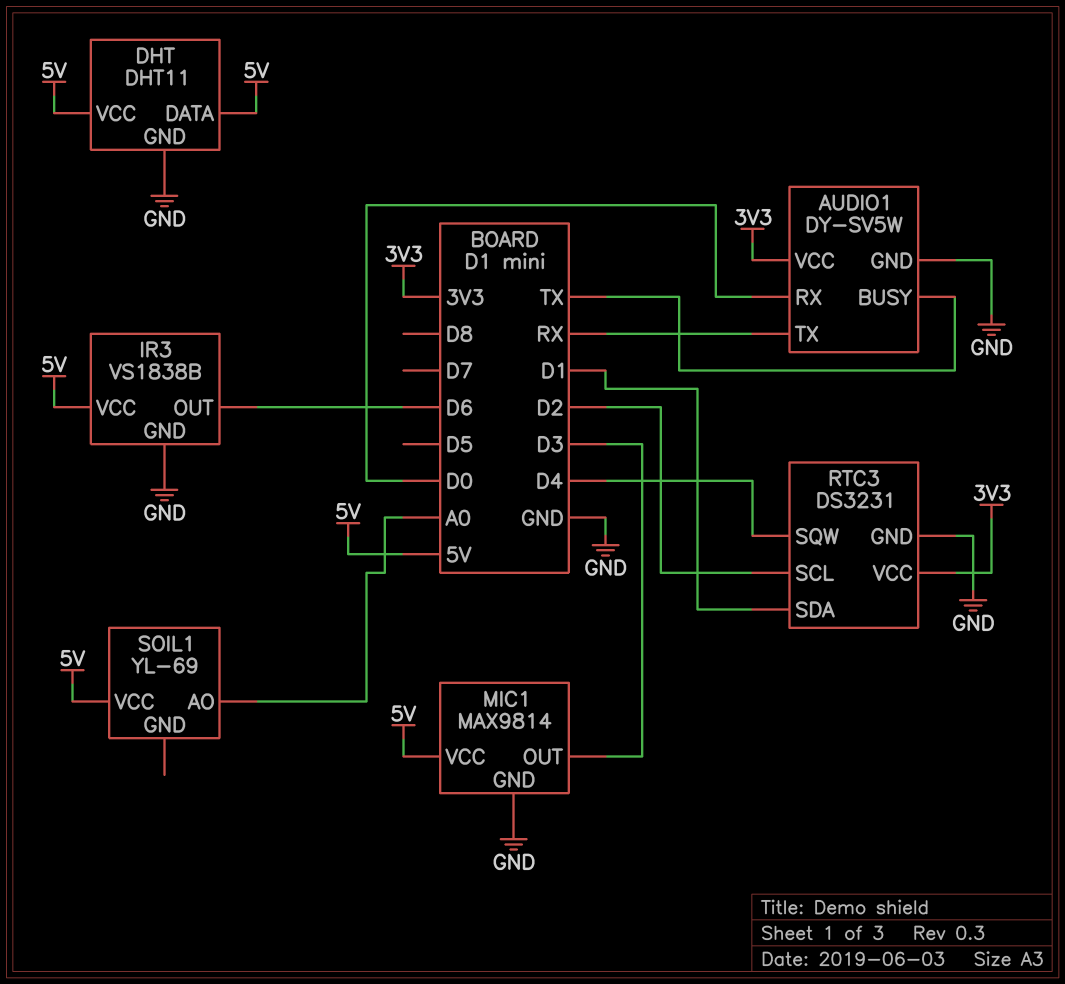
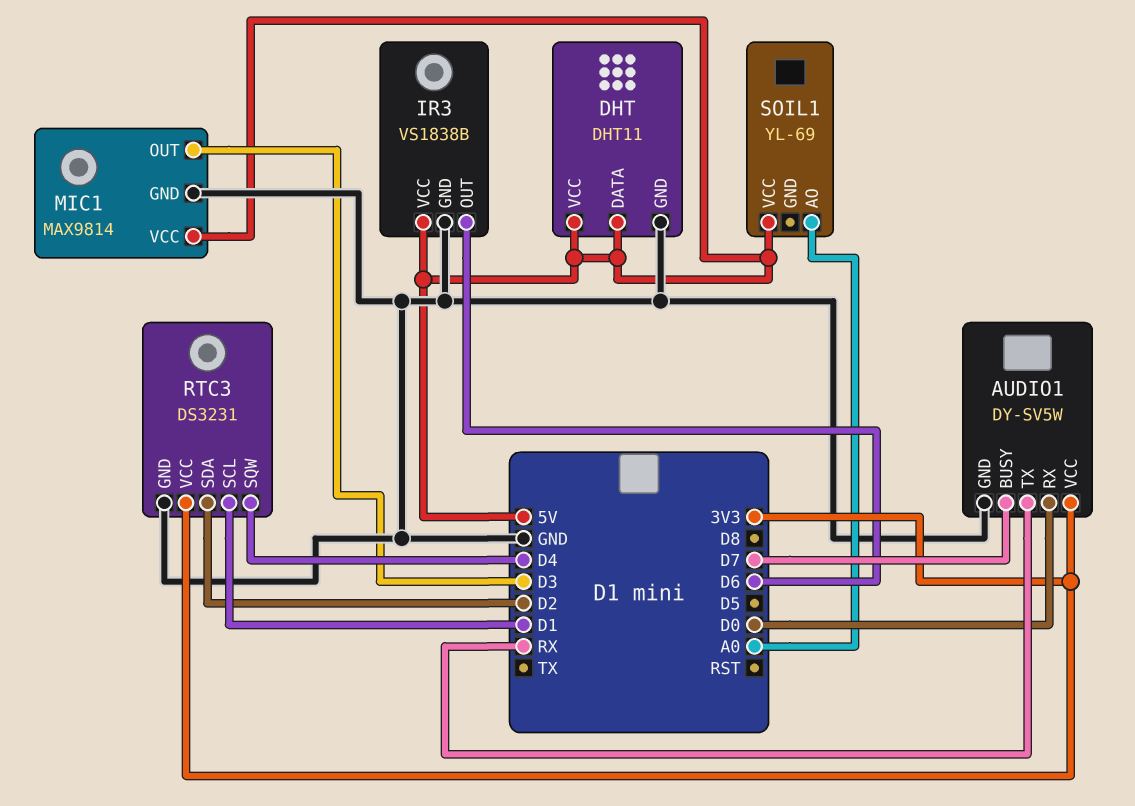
AUDIO1 pin BUSY: TX -> D7
RTC3 pin SCL: D2 -> D1
RTC3 pin SDA: D1 -> D2

